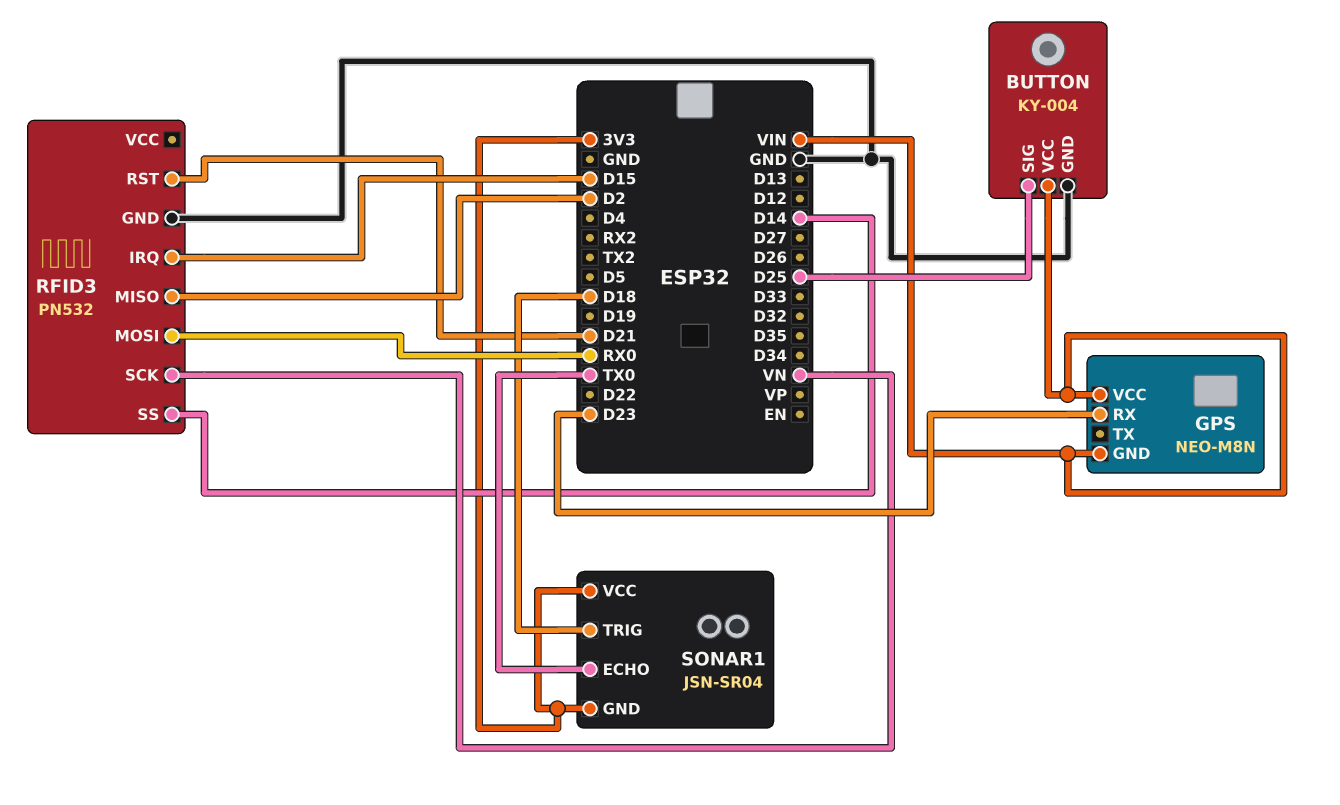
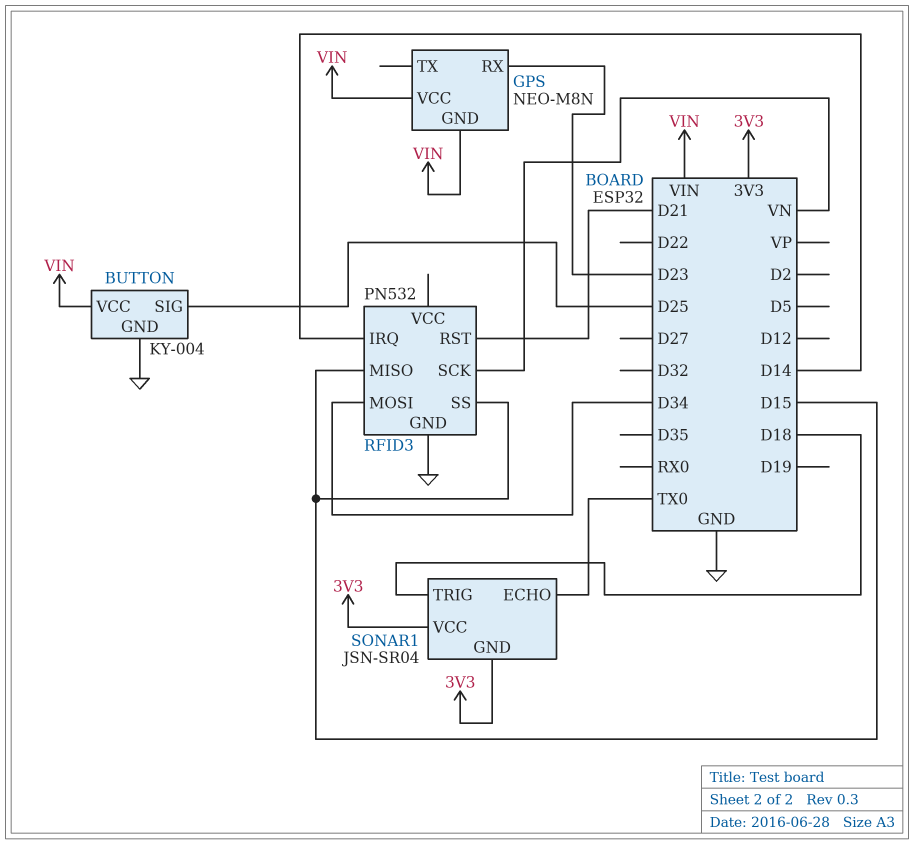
RFID3 pin IRQ: D15 -> D14
RFID3 pin MISO: D2 -> D15
RFID3 pin MOSI: RX0 -> D34
RFID3 pin SS: D14 -> D15

